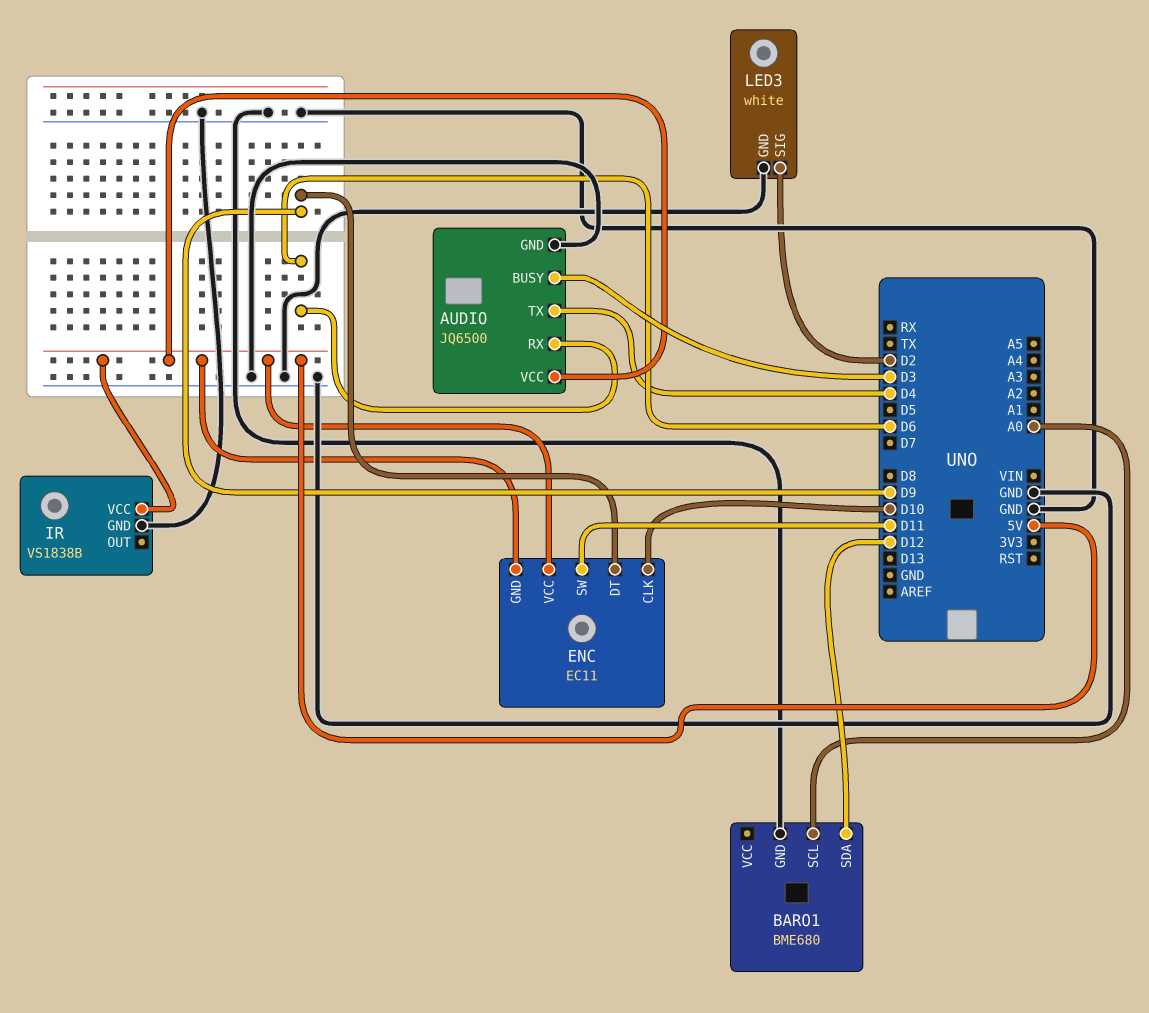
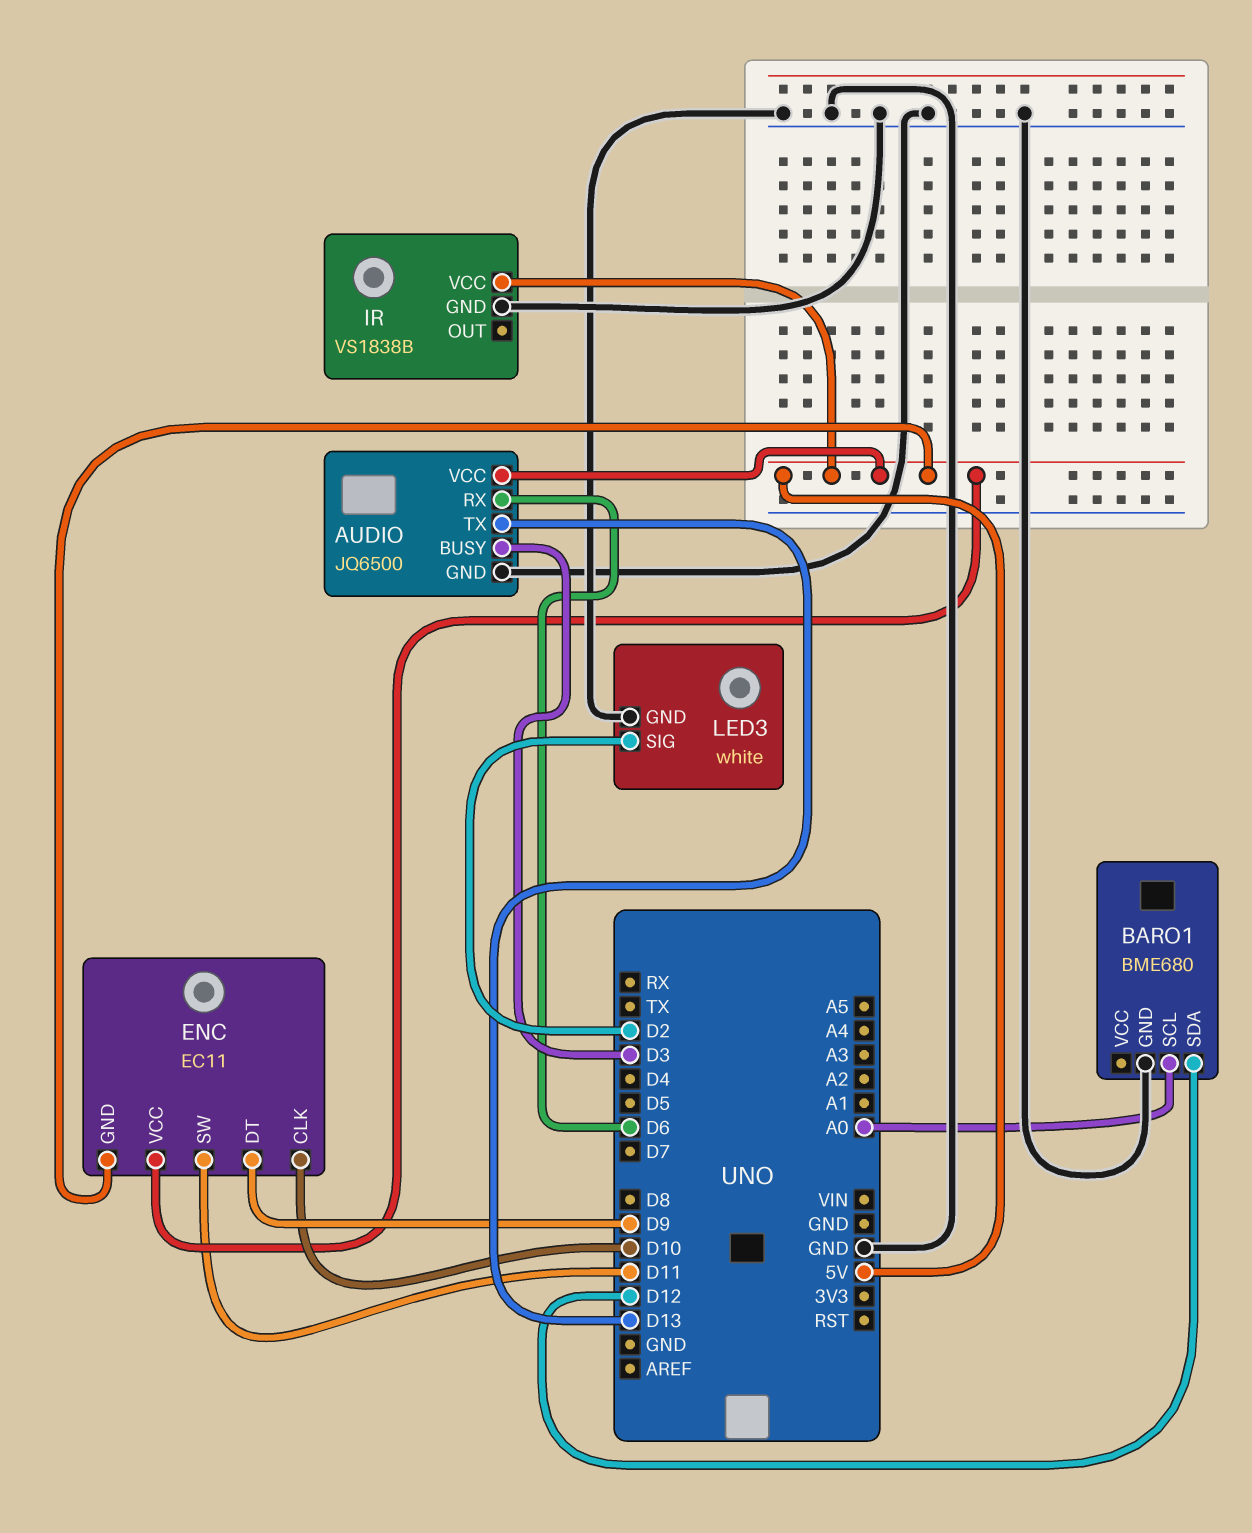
AUDIO pin TX: D4 -> D13

